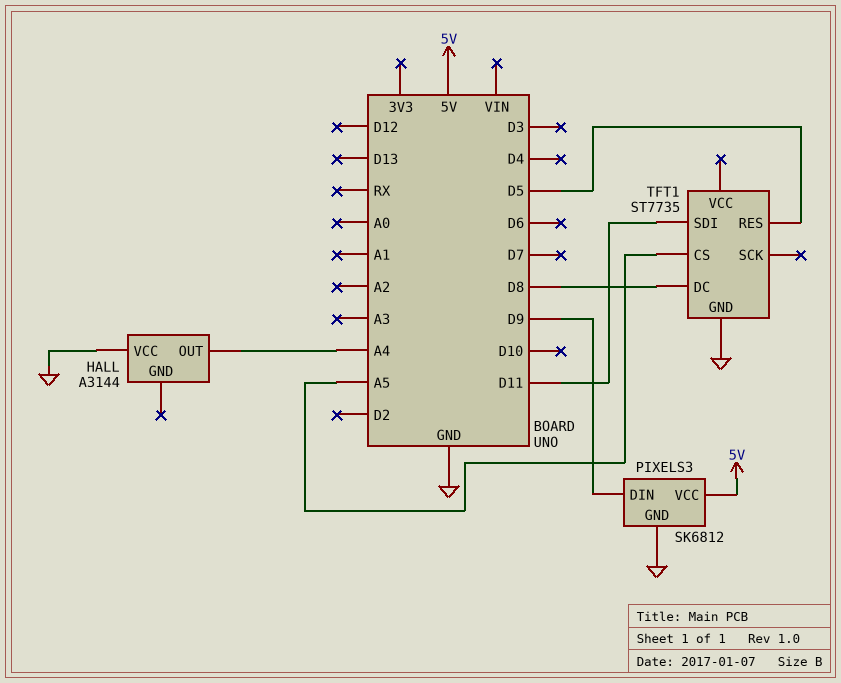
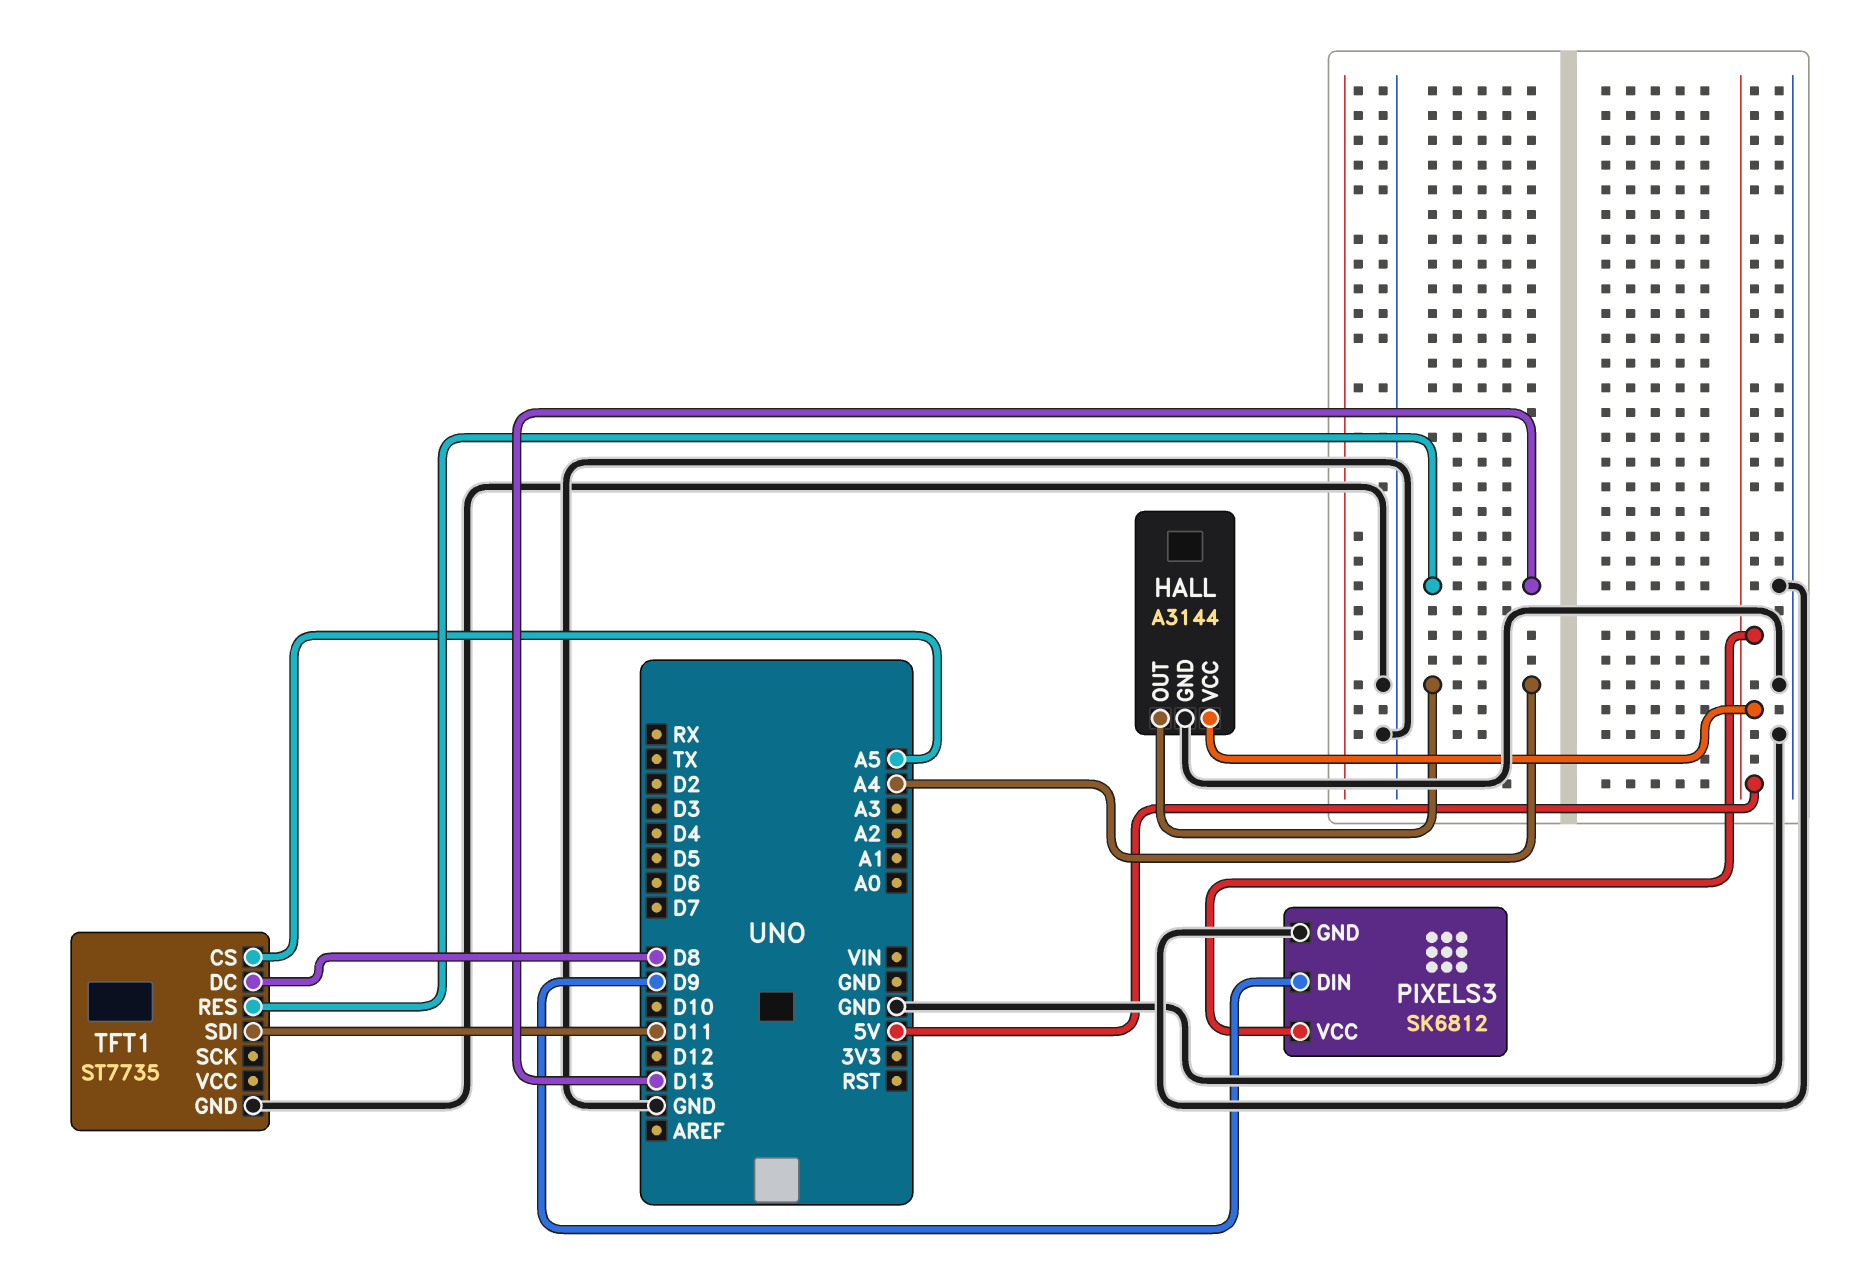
HALL pin GND: none -> GND
HALL pin VCC: GND -> 5V
TFT1 pin RES: D5 -> D13

